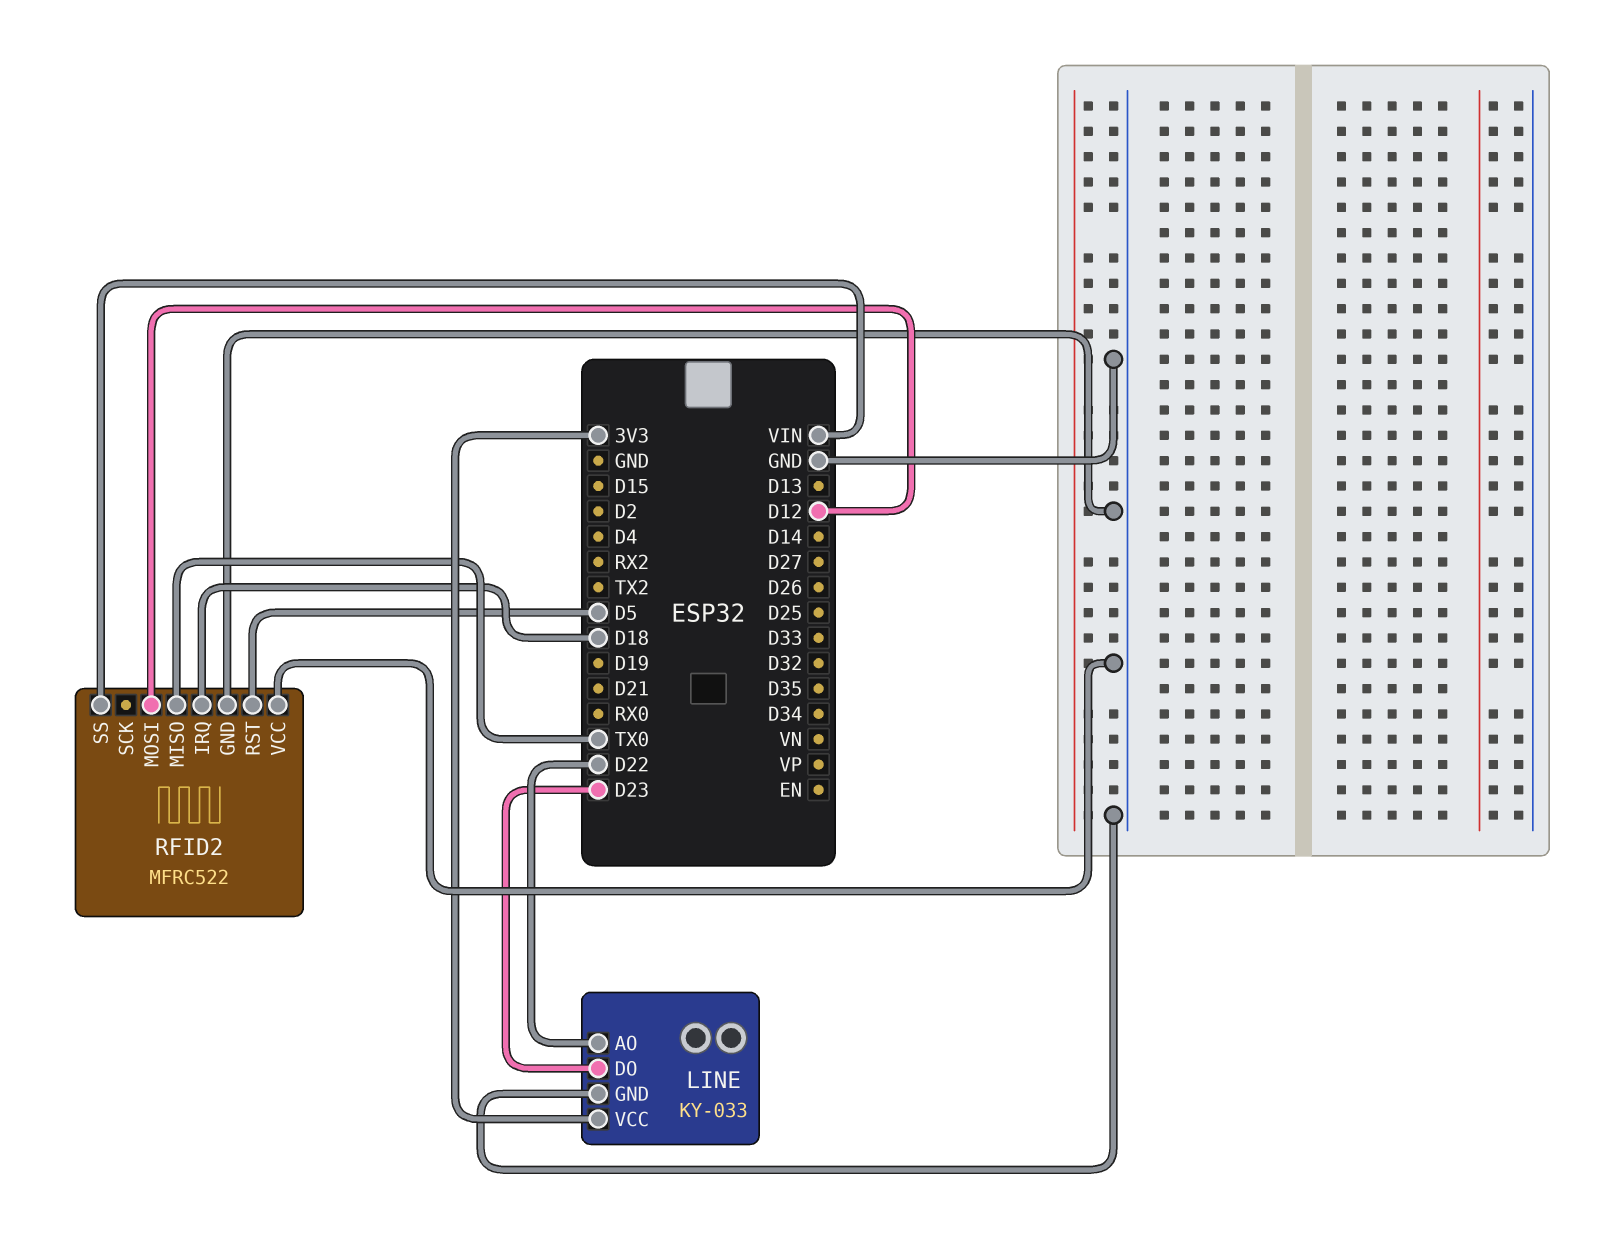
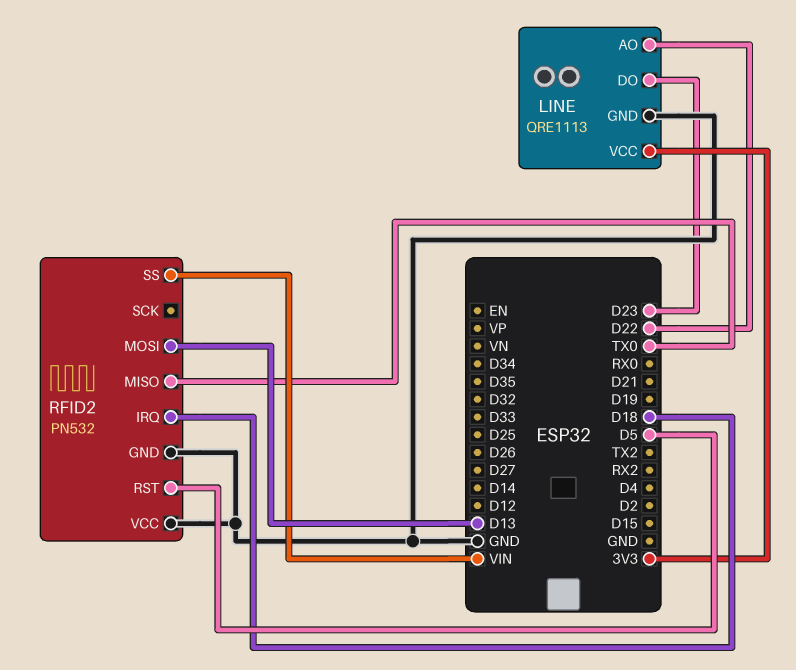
LINE: KY-033 -> QRE1113
RFID2: MFRC522 -> PN532
RFID2 pin MOSI: D12 -> D13

